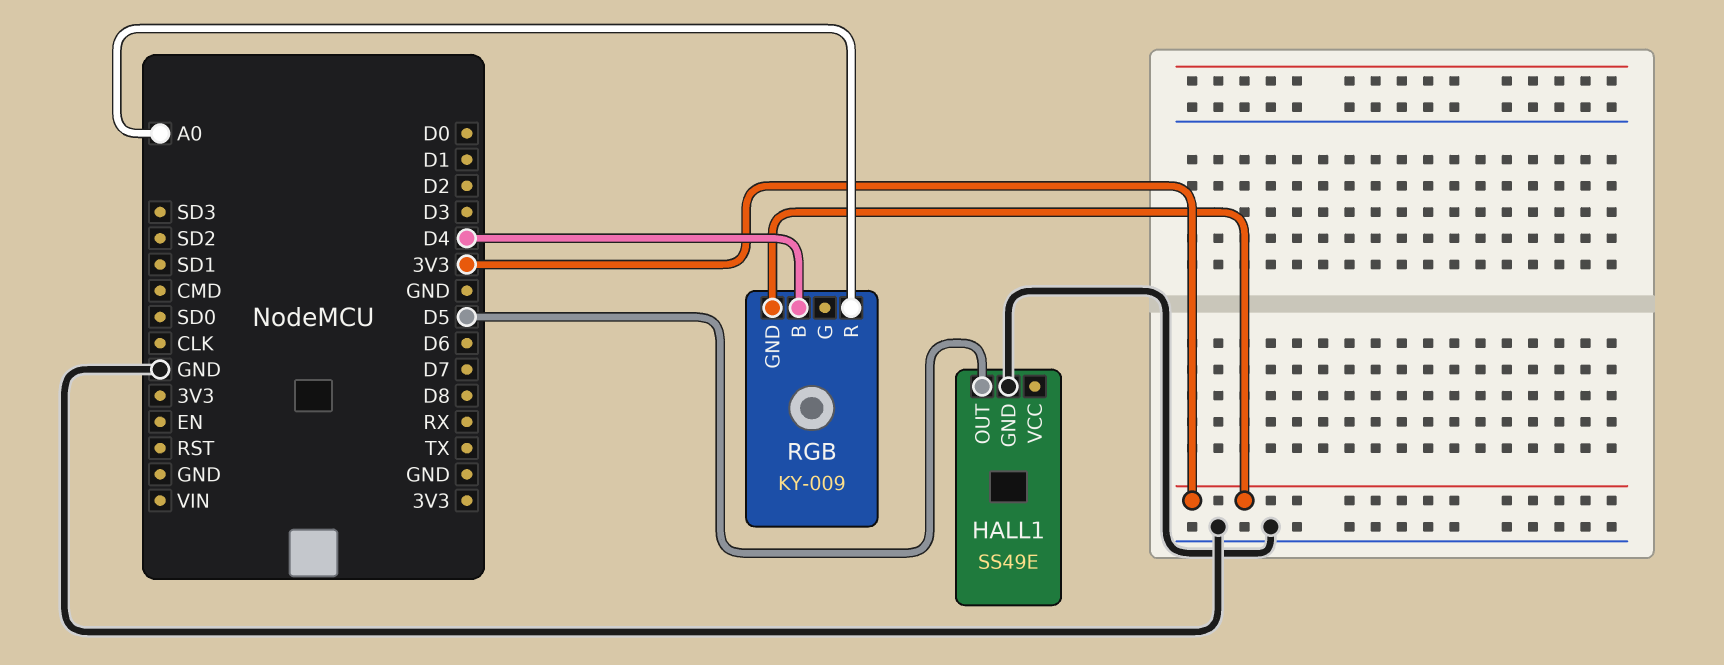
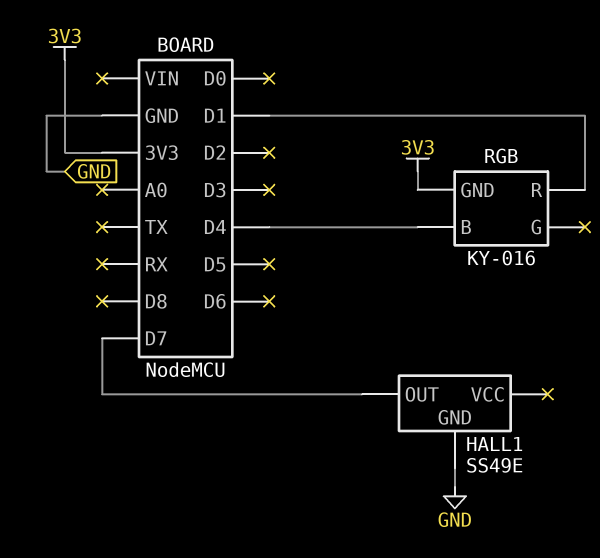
HALL1 pin OUT: D5 -> D7
RGB: KY-009 -> KY-016
RGB pin R: A0 -> D1

